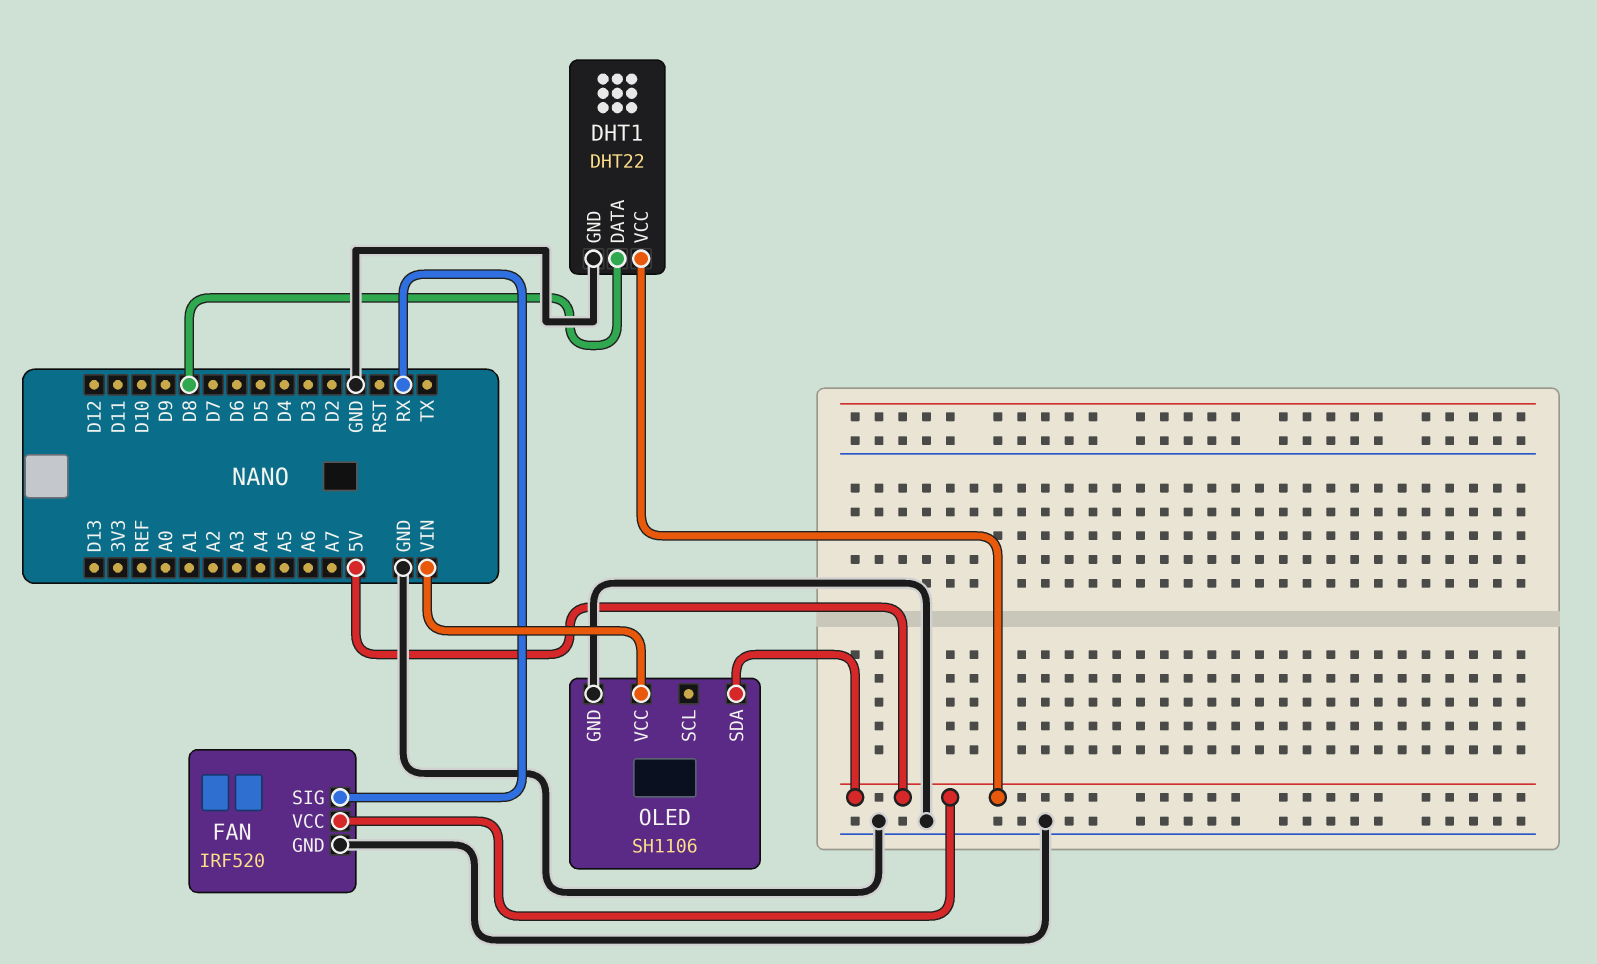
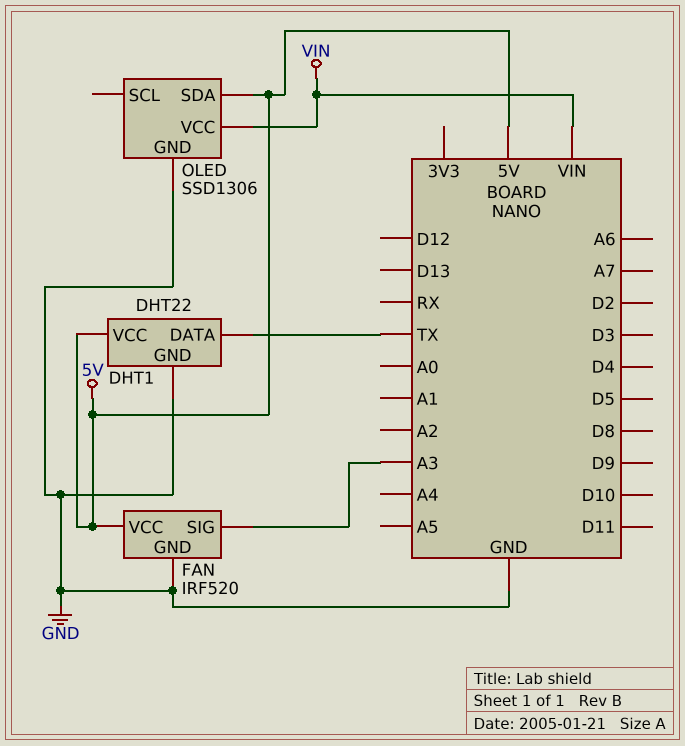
DHT1 pin DATA: D8 -> TX
FAN pin SIG: RX -> A3
OLED: SH1106 -> SSD1306

